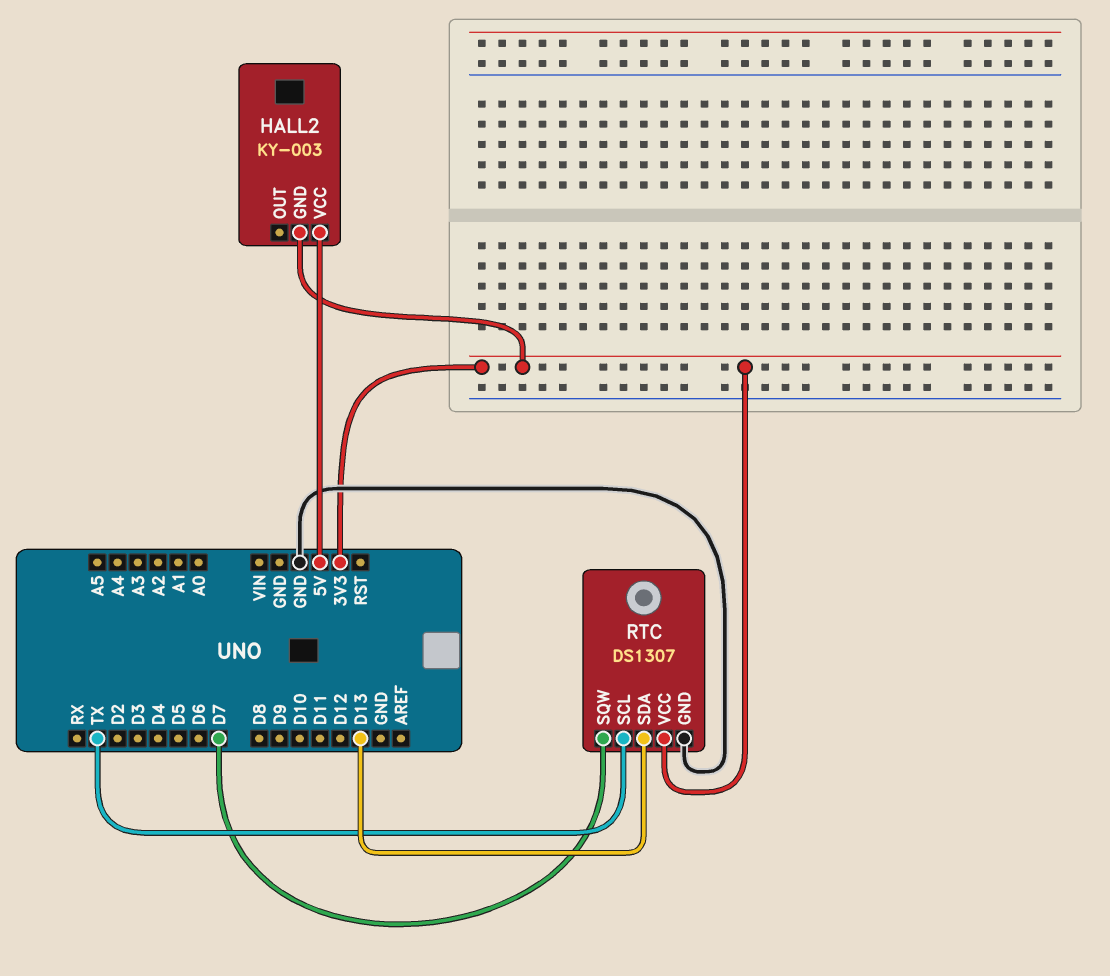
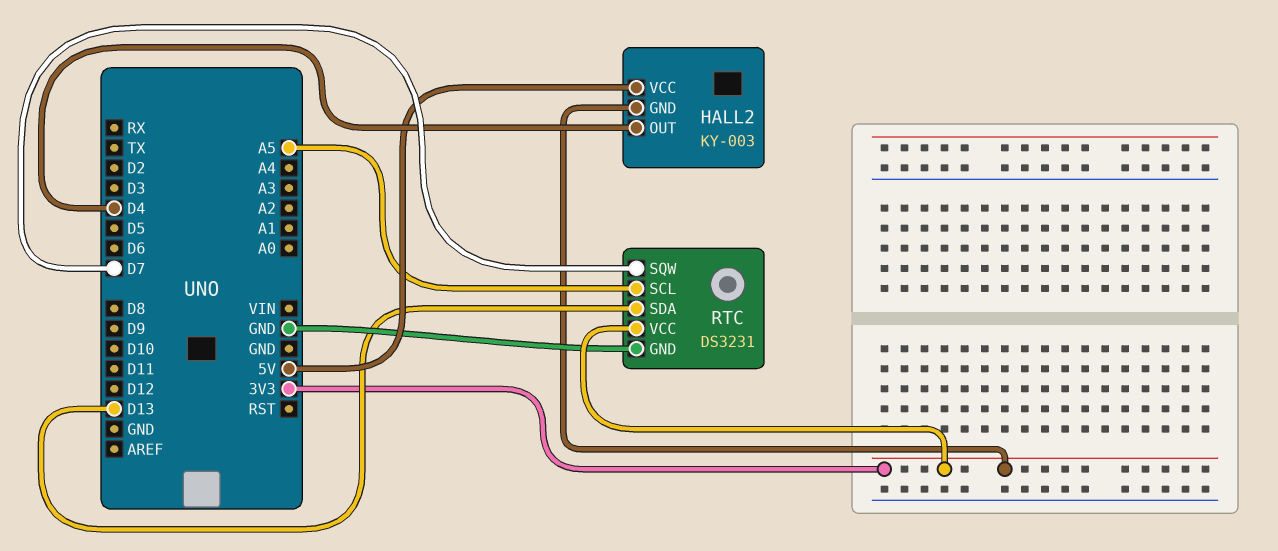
HALL2 pin OUT: none -> D4
RTC: DS1307 -> DS3231
RTC pin SCL: TX -> A5

